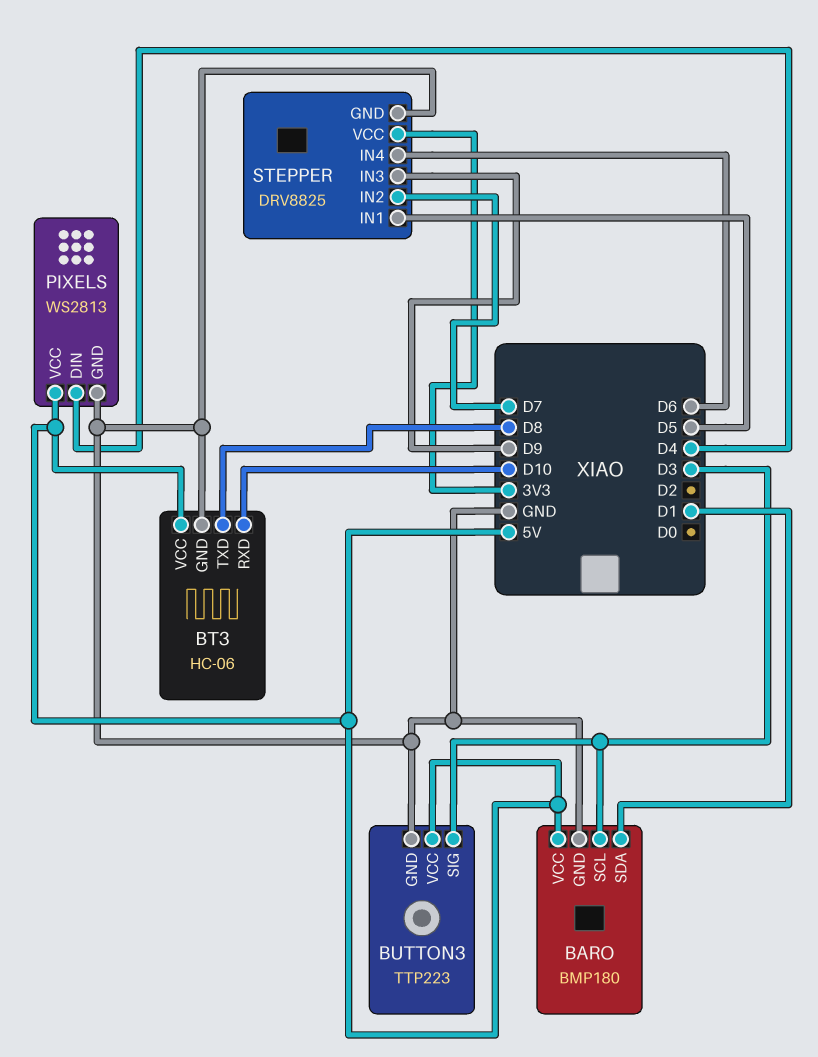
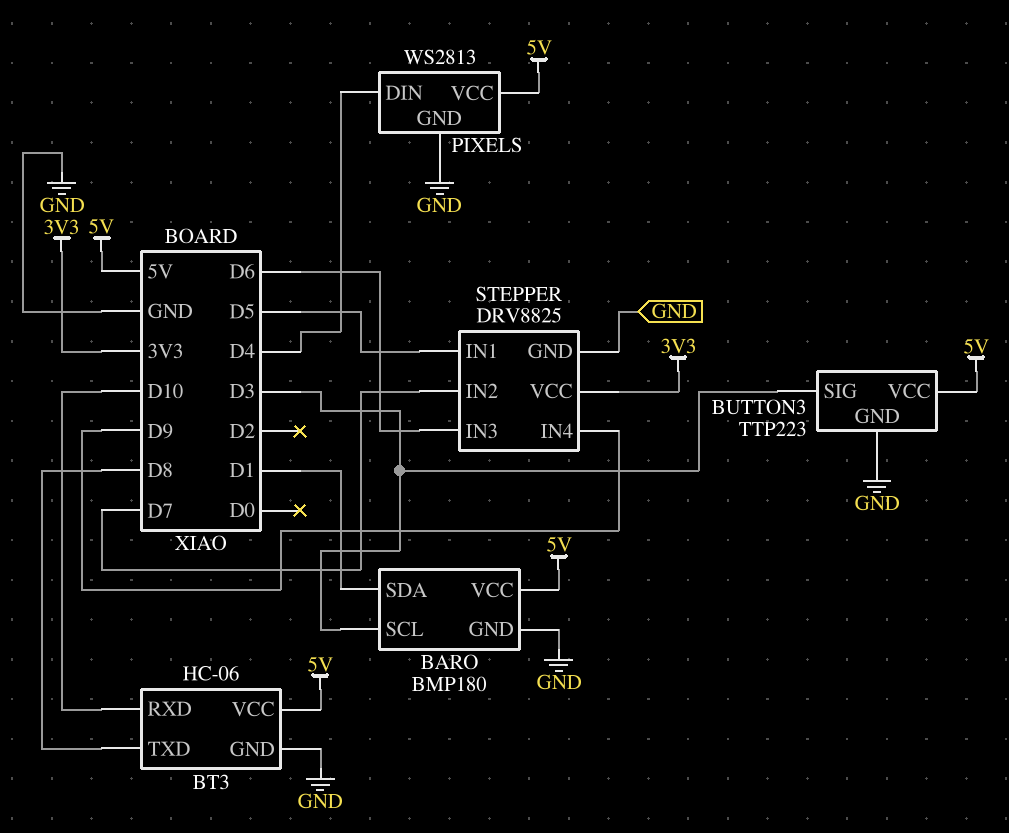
STEPPER pin IN3: D9 -> D6
STEPPER pin IN4: D6 -> D9

